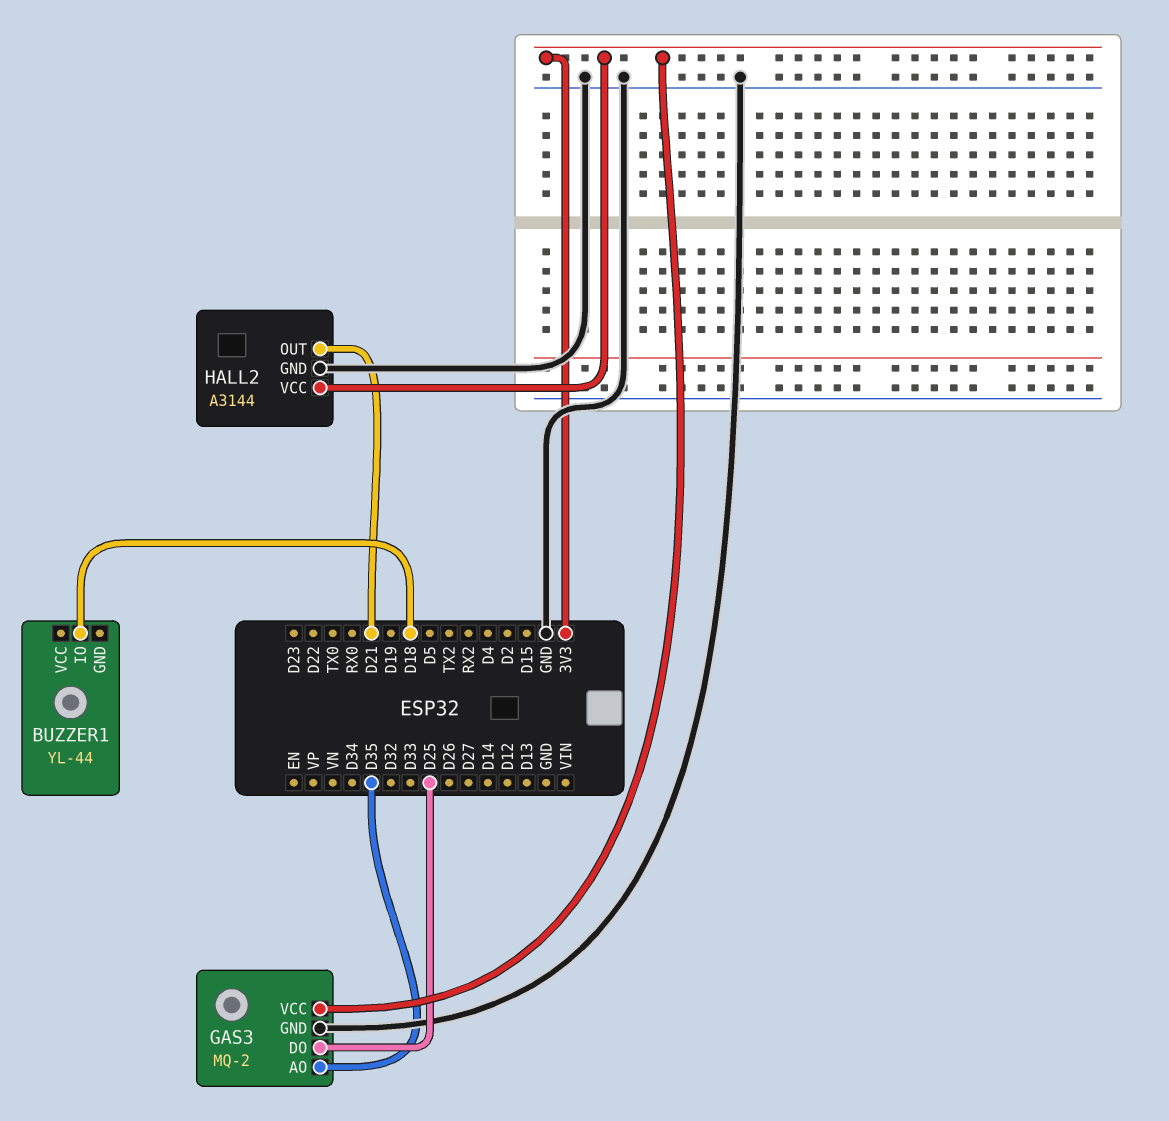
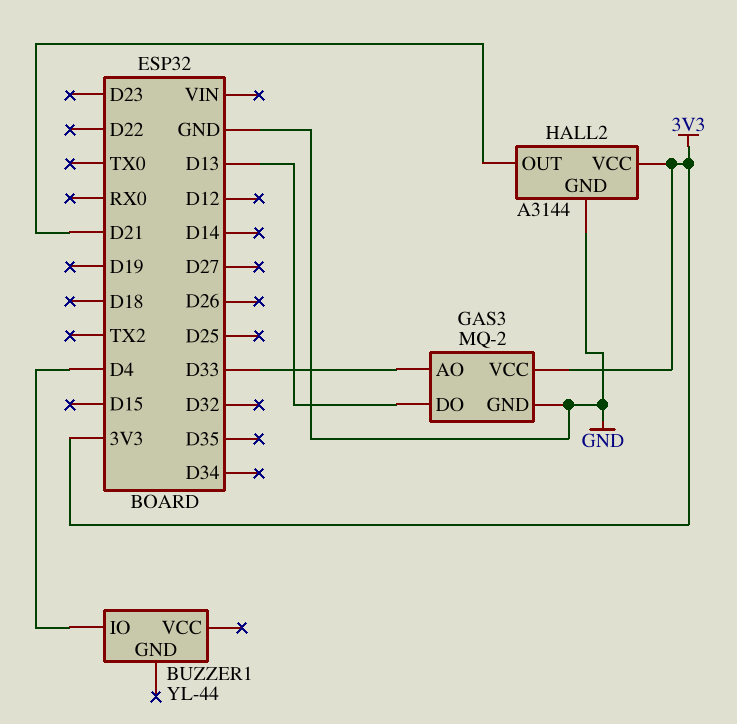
BUZZER1 pin IO: D18 -> D4
GAS3 pin AO: D35 -> D33
GAS3 pin DO: D25 -> D13

